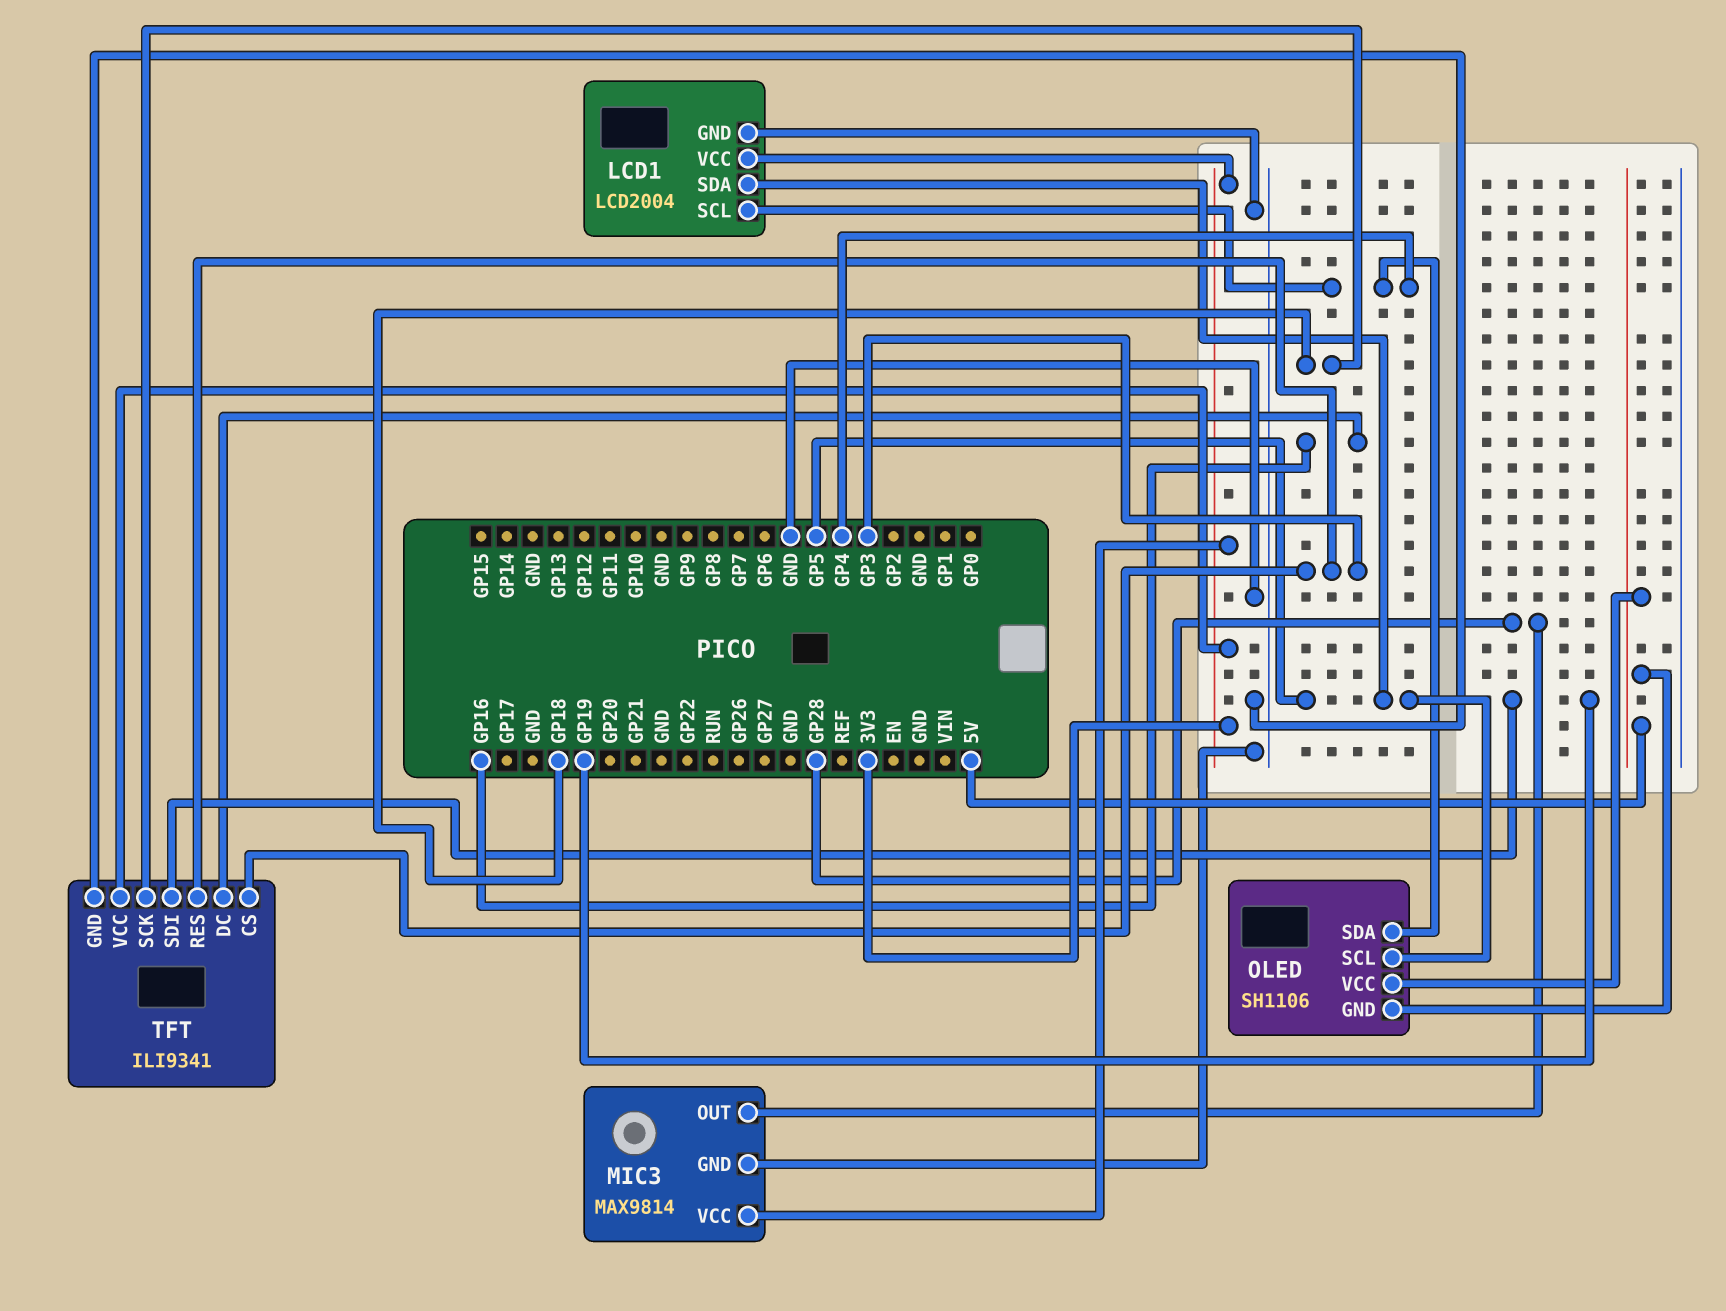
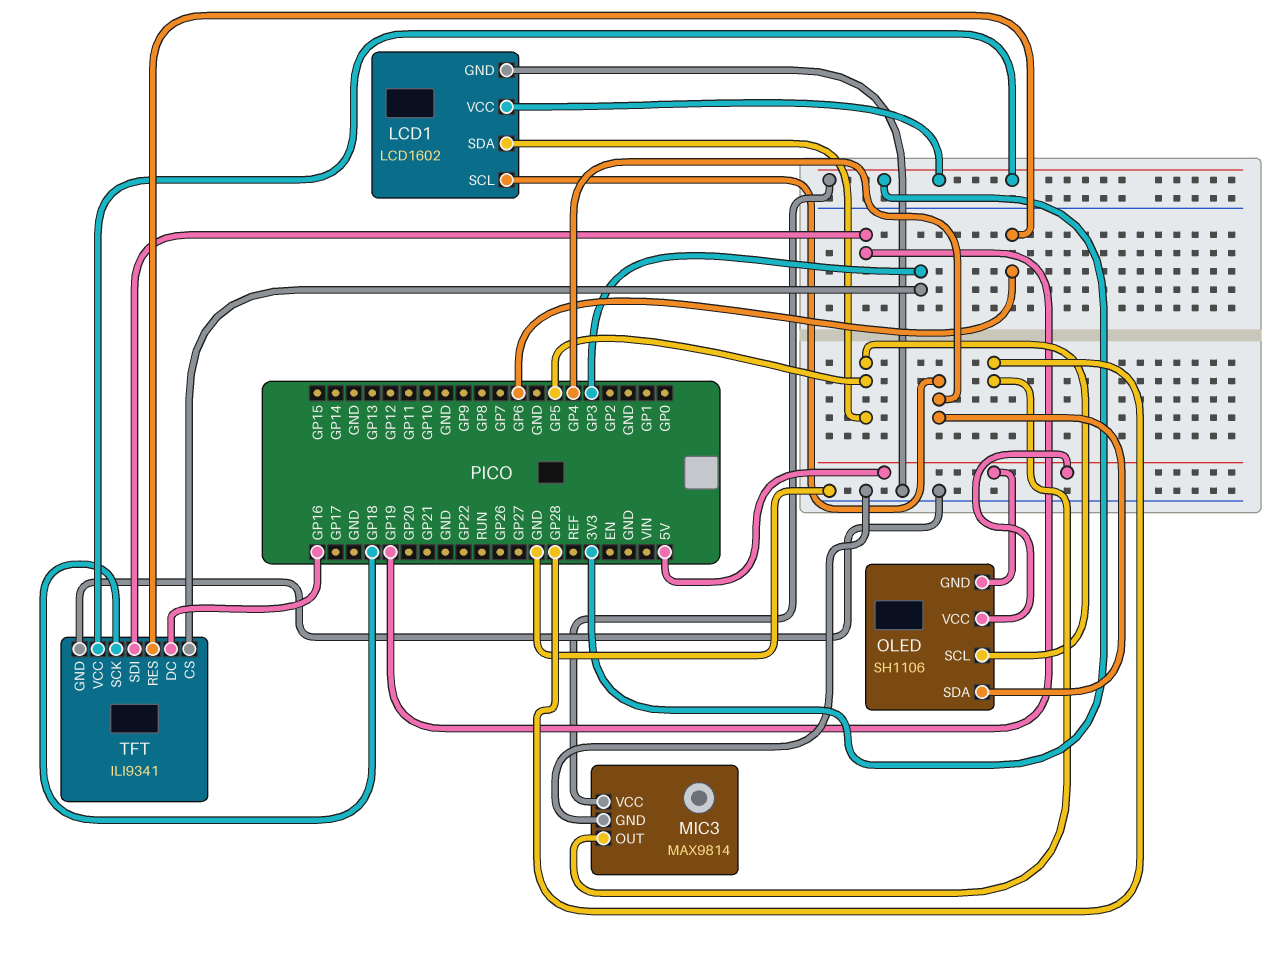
LCD1: LCD2004 -> LCD1602
TFT pin RES: GP3 -> GP6

